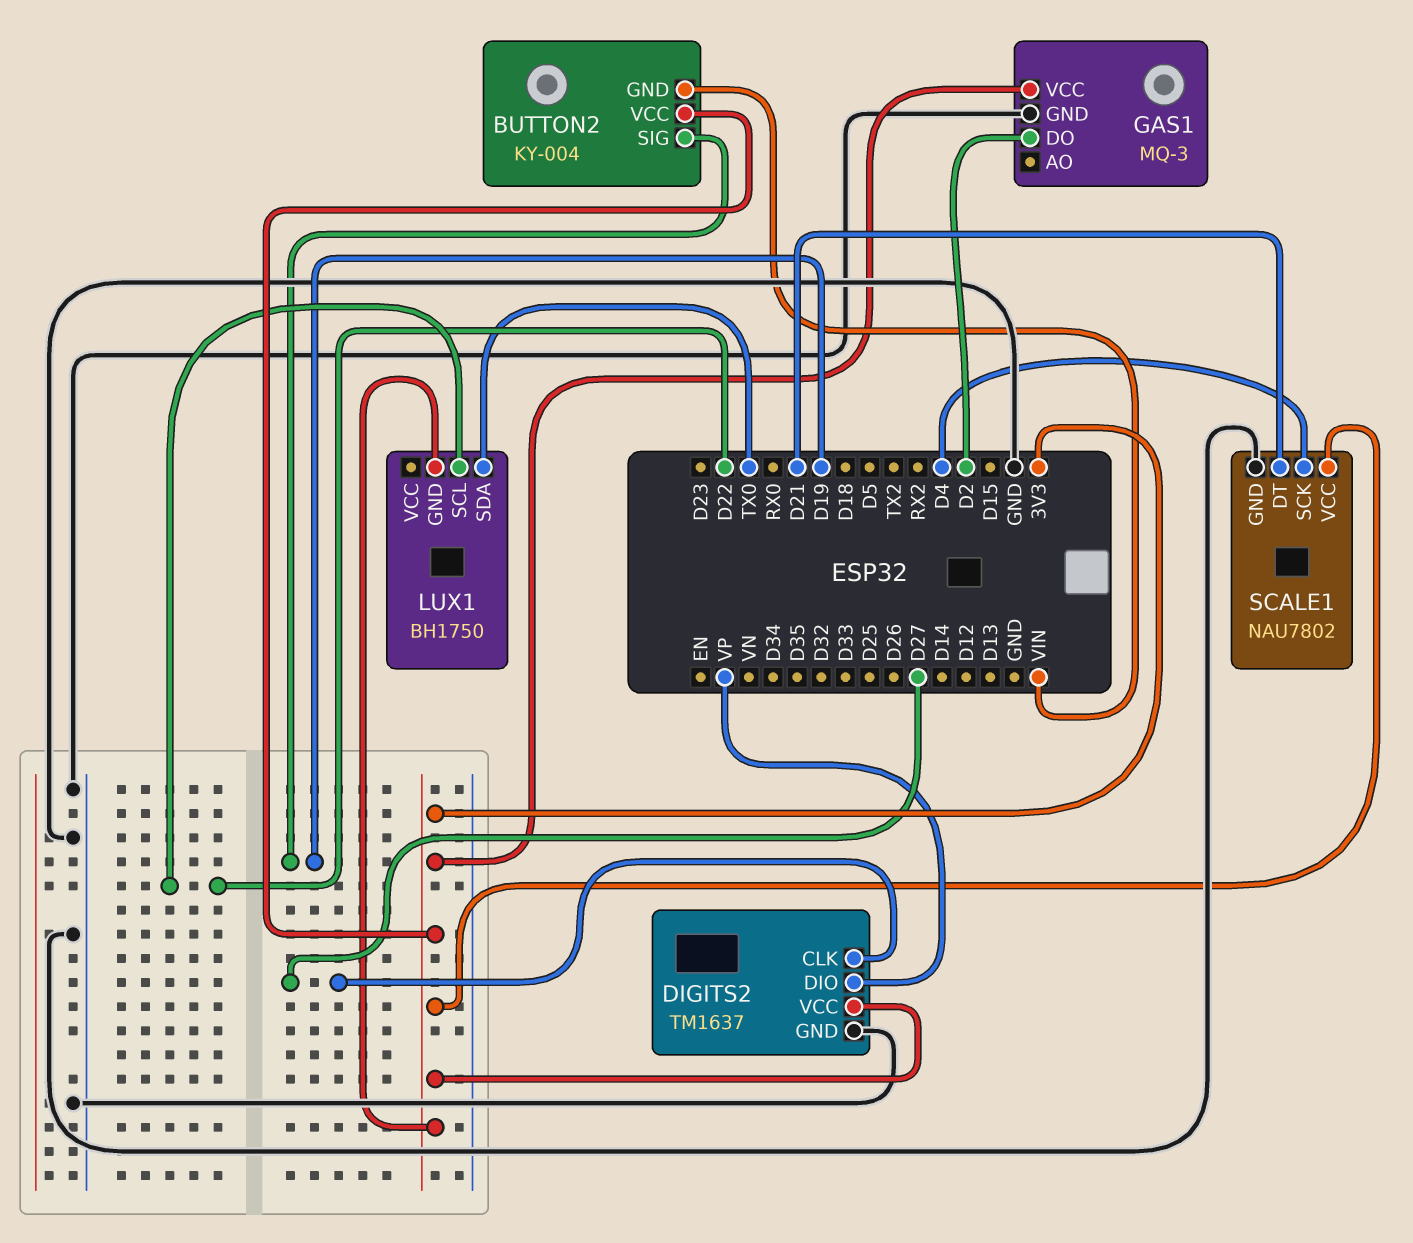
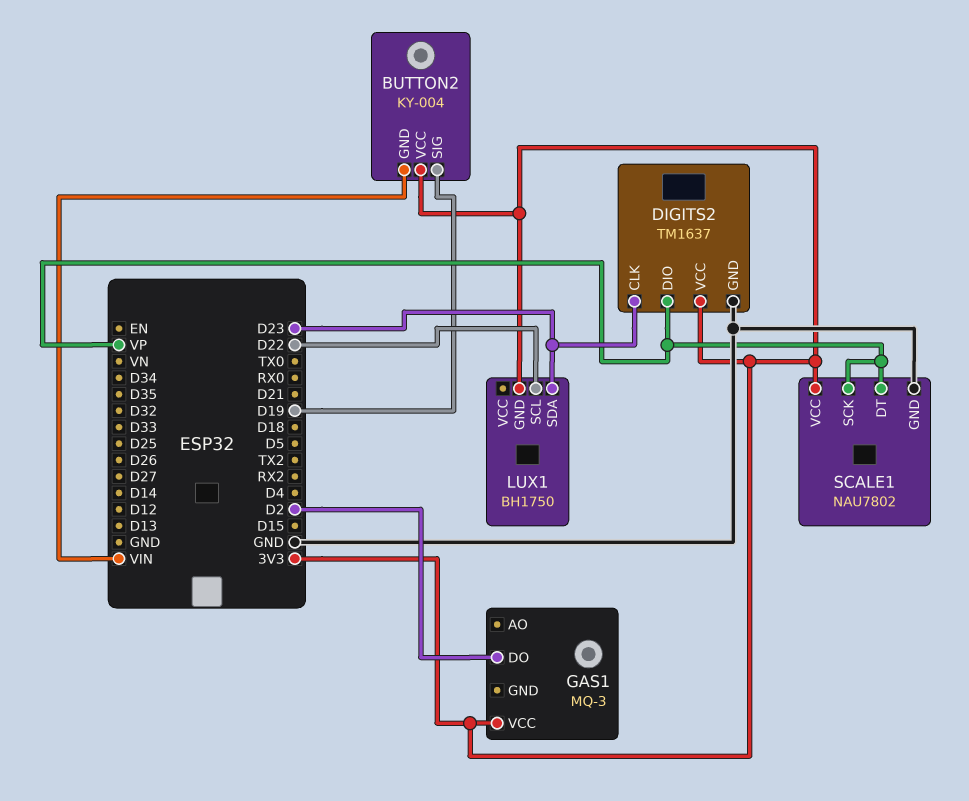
DIGITS2 pin CLK: D27 -> D23
GAS1 pin GND: GND -> none
LUX1 pin SDA: TX0 -> D23
SCALE1 pin DT: D21 -> VP
SCALE1 pin SCK: D4 -> VP

